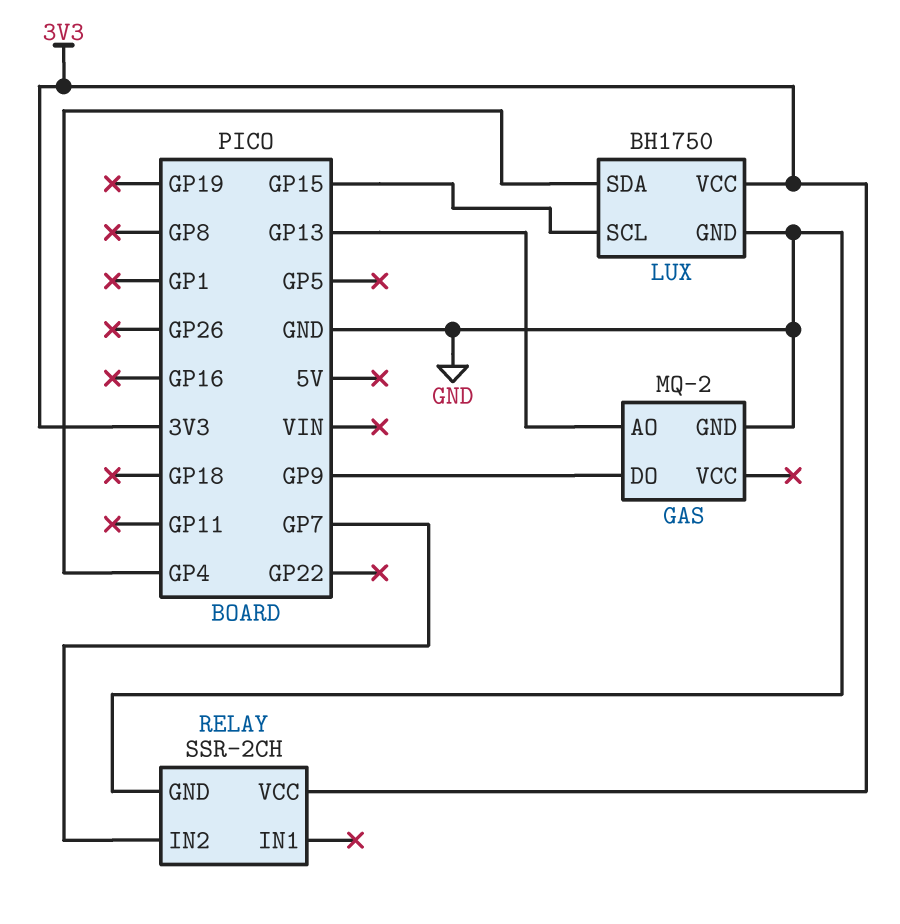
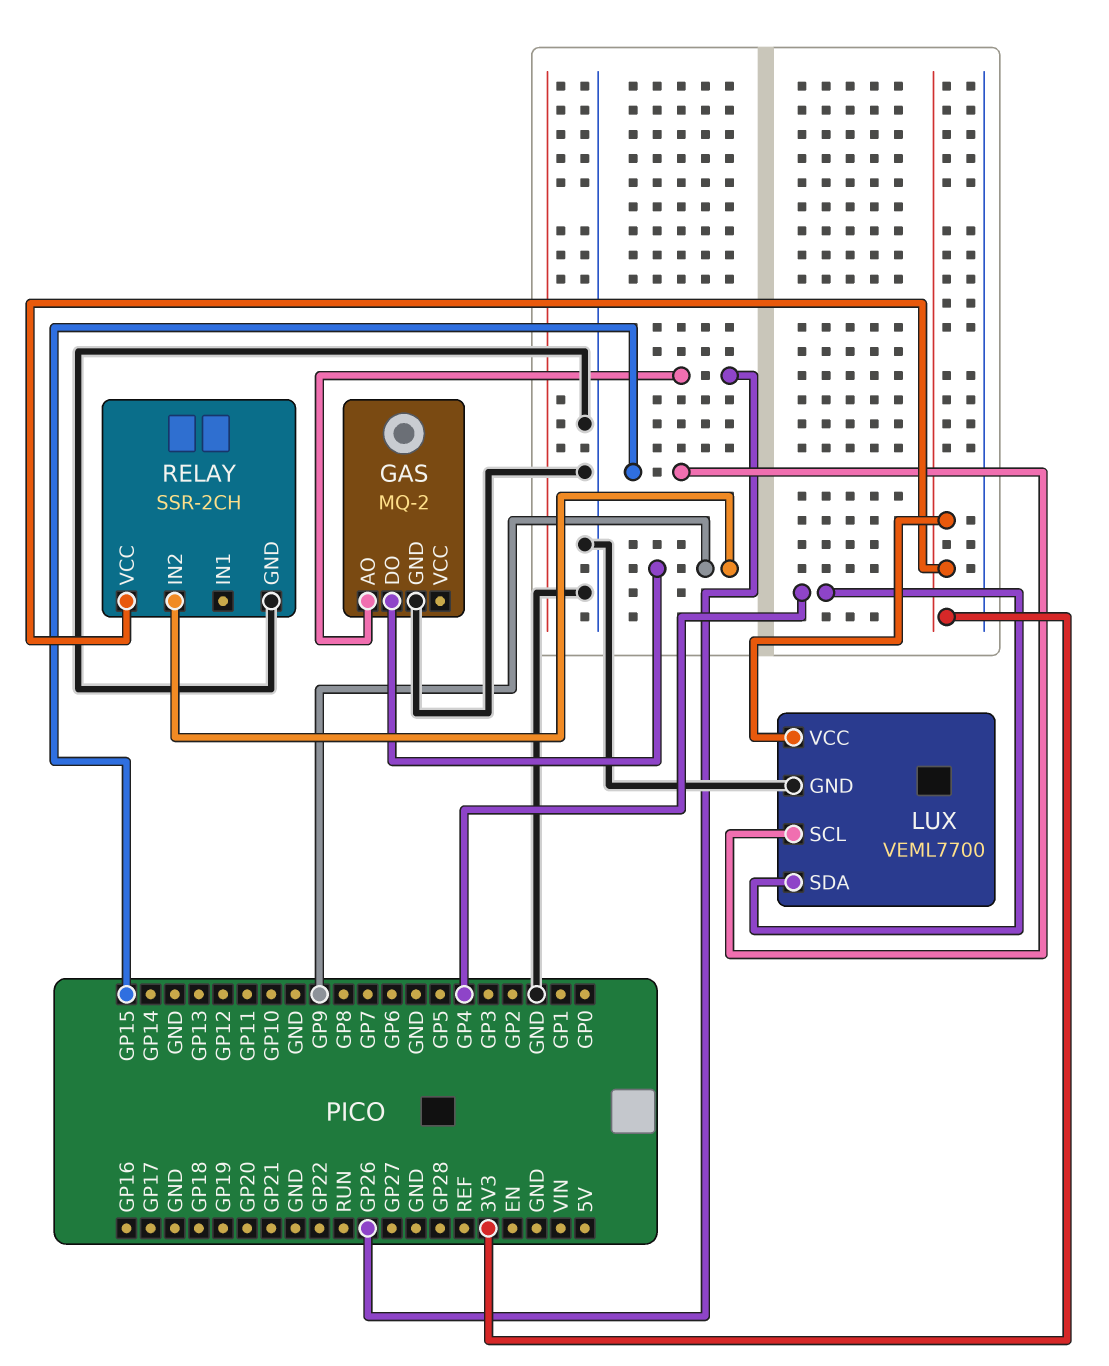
GAS pin AO: GP13 -> GP26
LUX: BH1750 -> VEML7700
RELAY pin IN2: GP7 -> GP9

